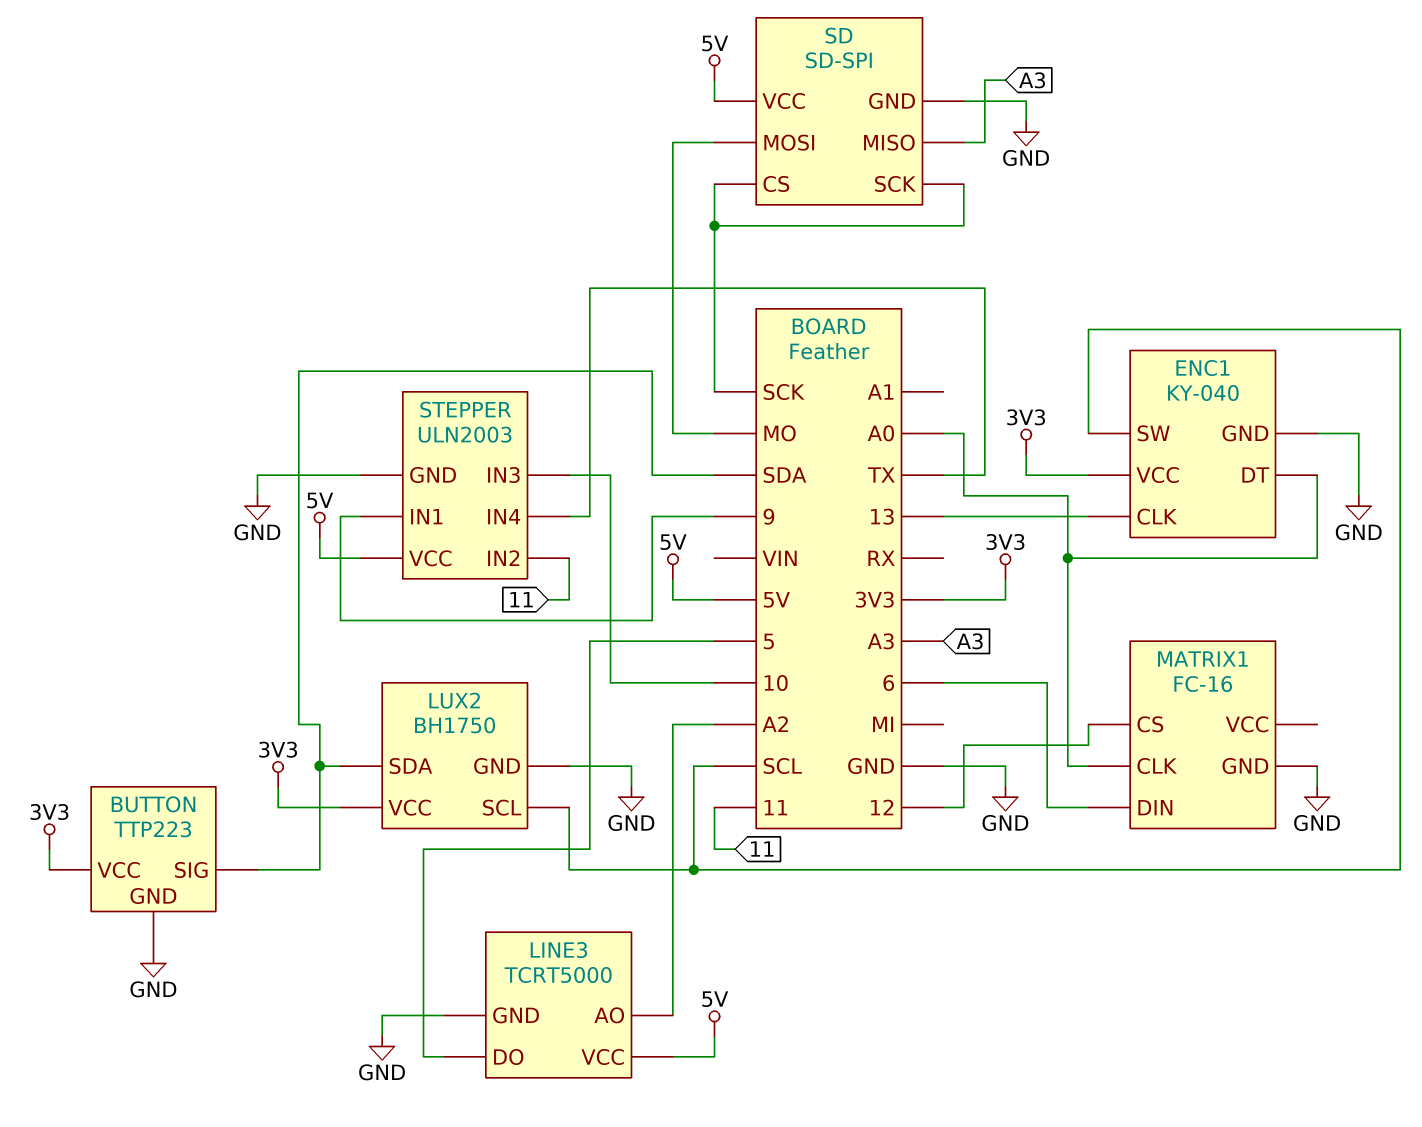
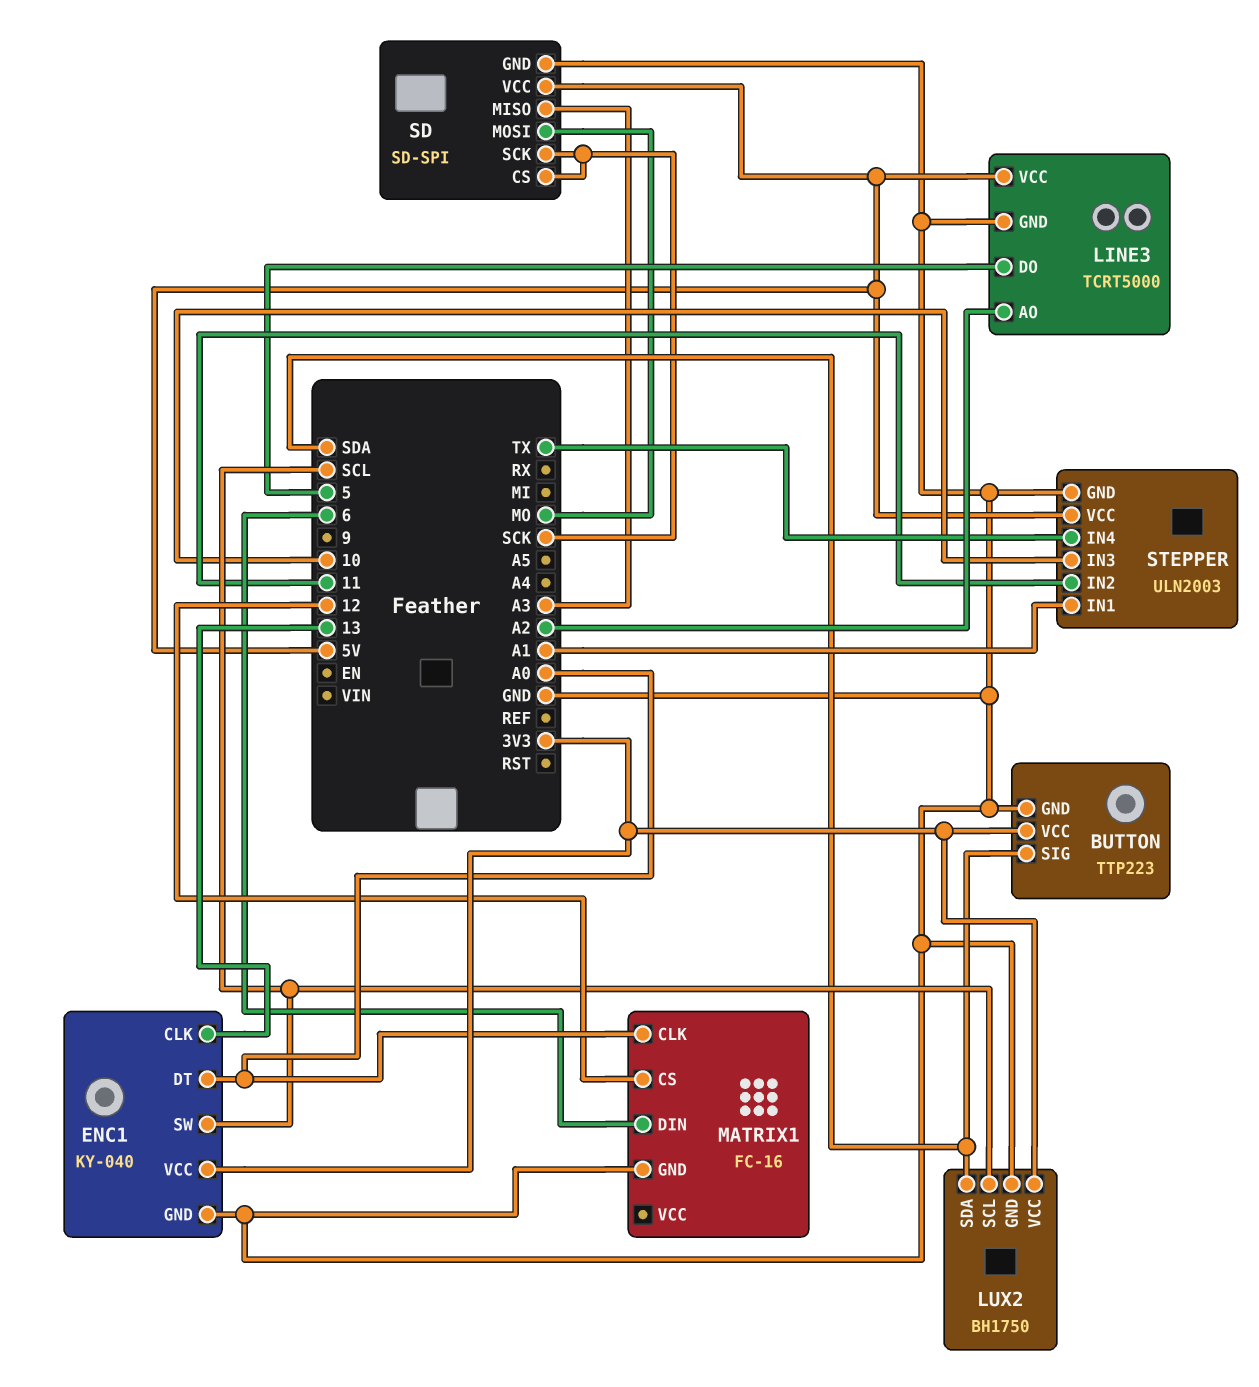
STEPPER pin IN1: 9 -> A1

